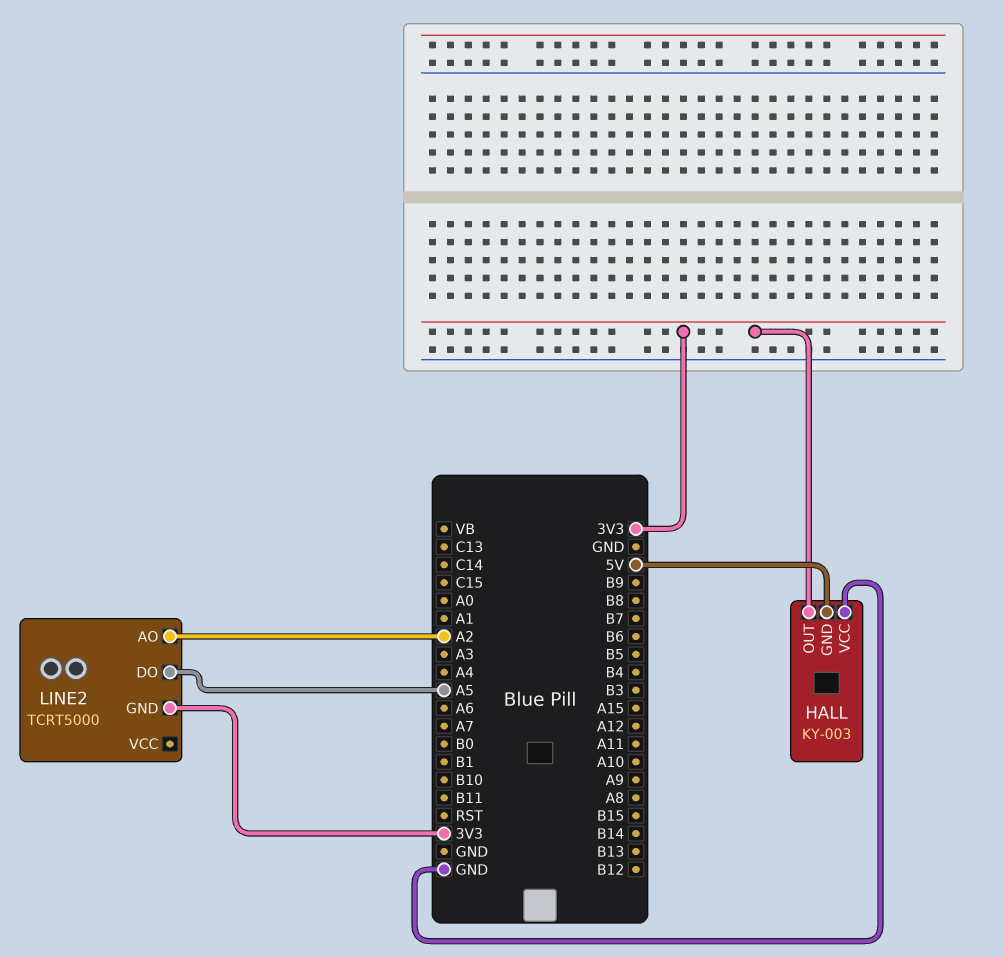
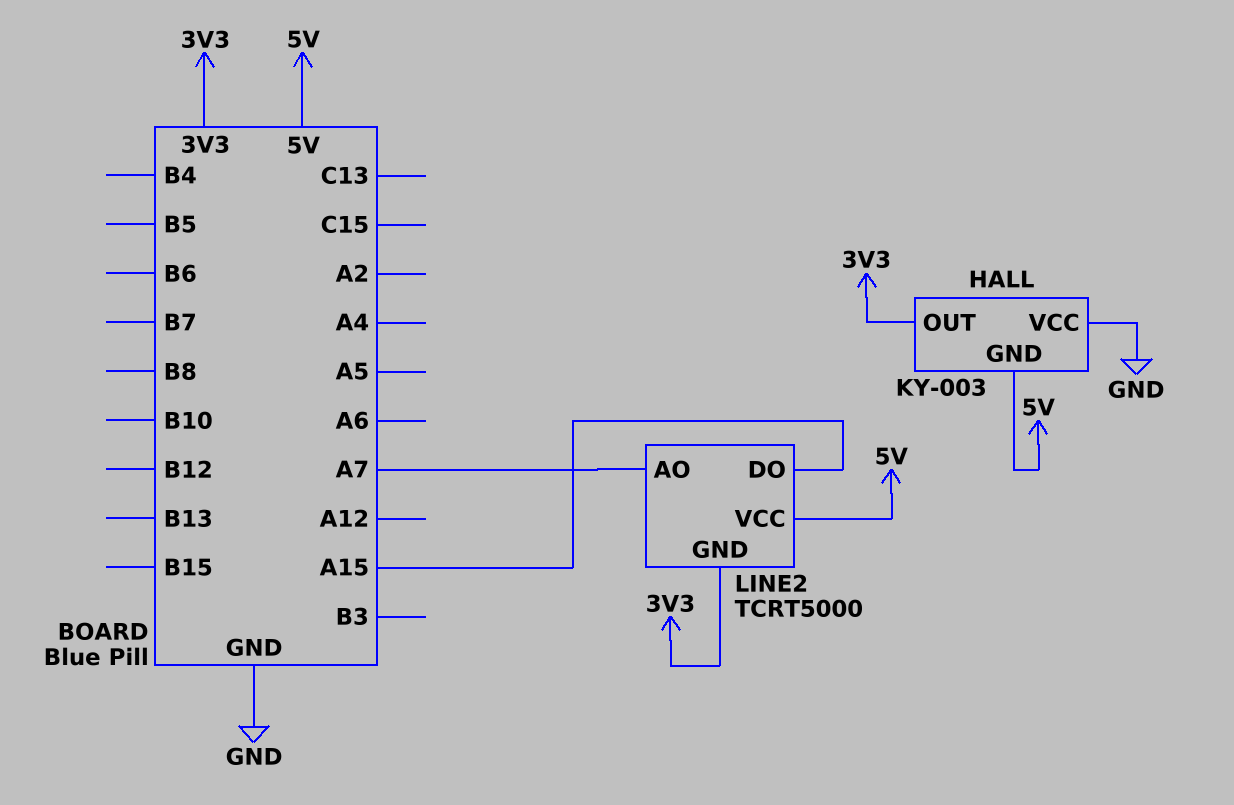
LINE2 pin AO: A2 -> A7
LINE2 pin DO: A5 -> A15
LINE2 pin VCC: none -> 5V

